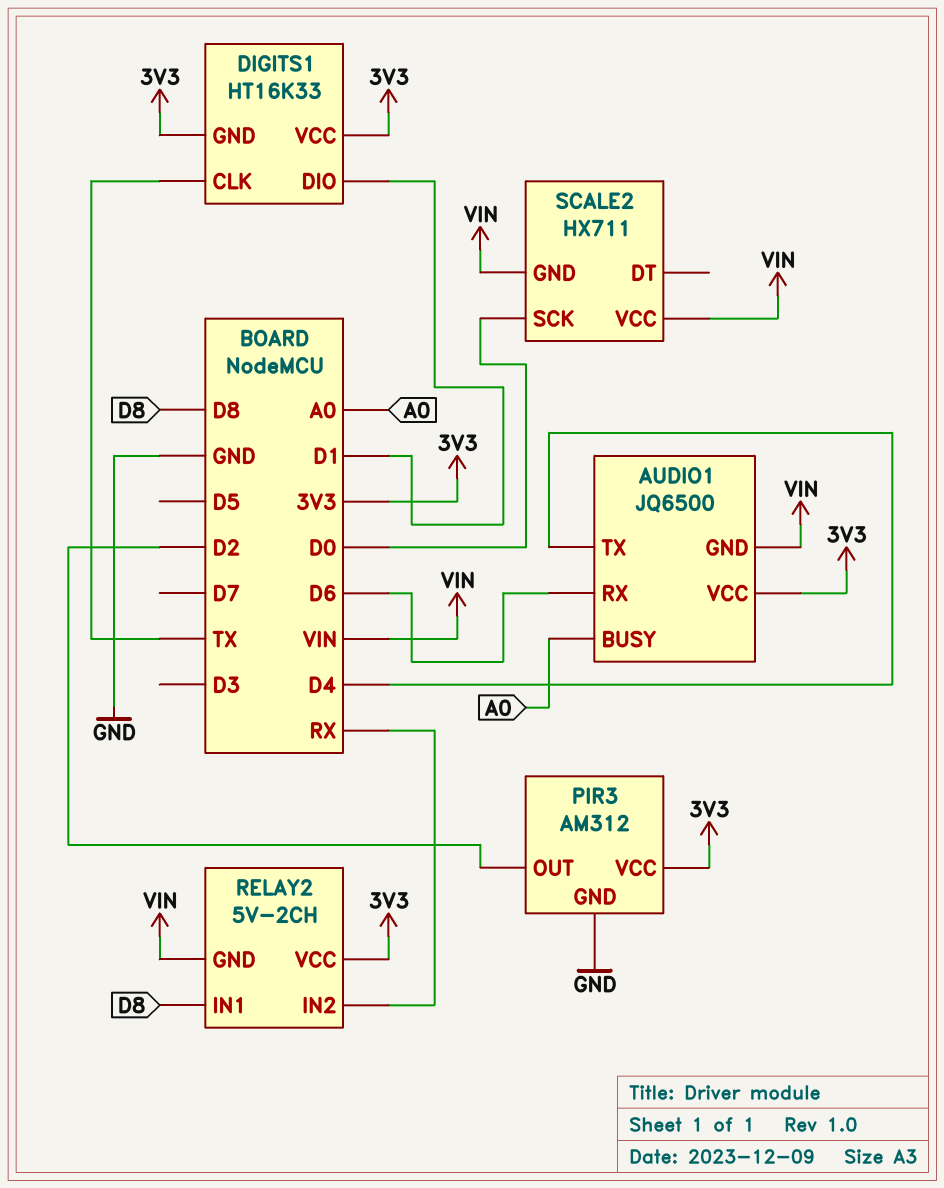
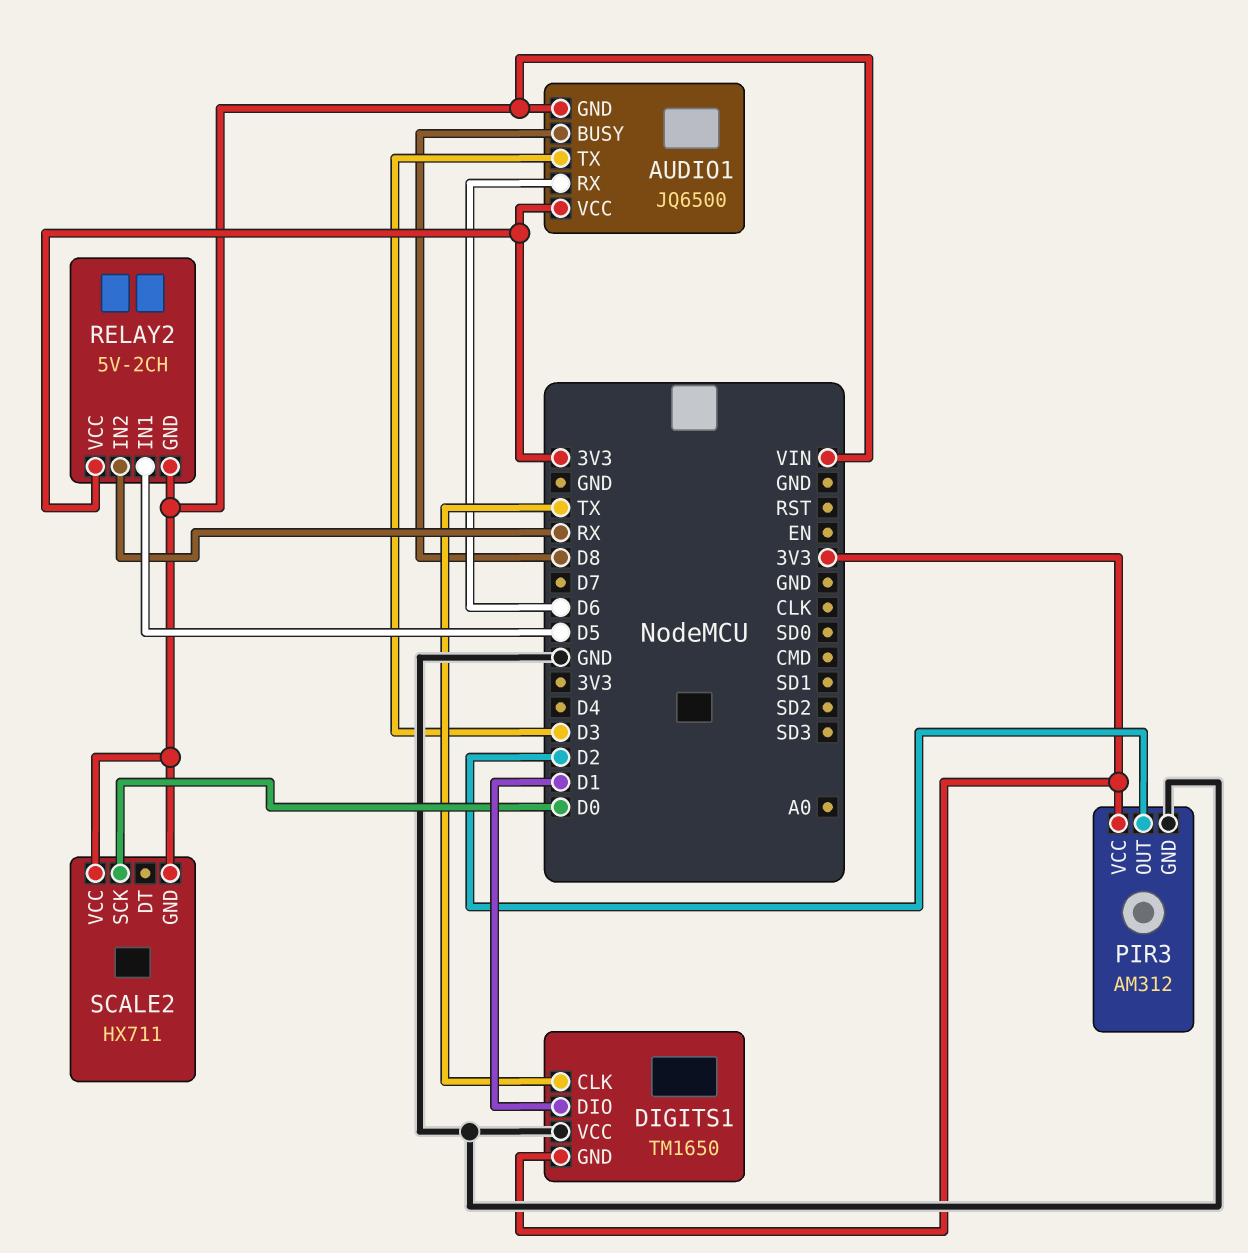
AUDIO1 pin BUSY: A0 -> D8
AUDIO1 pin TX: D4 -> D3
DIGITS1: HT16K33 -> TM1650
DIGITS1 pin VCC: 3V3 -> GND
RELAY2 pin IN1: D8 -> D5

